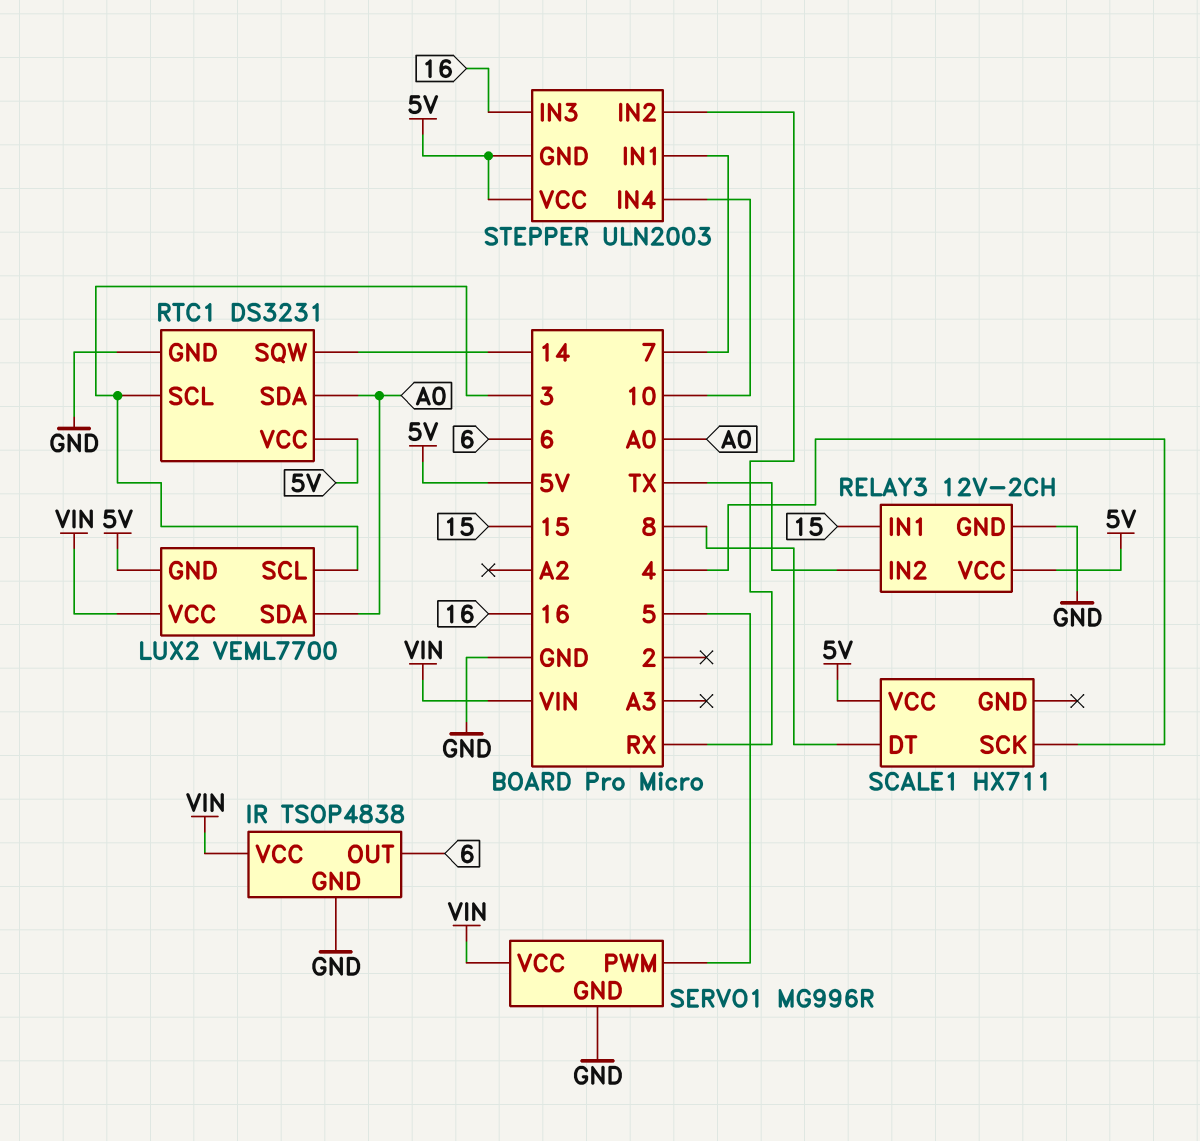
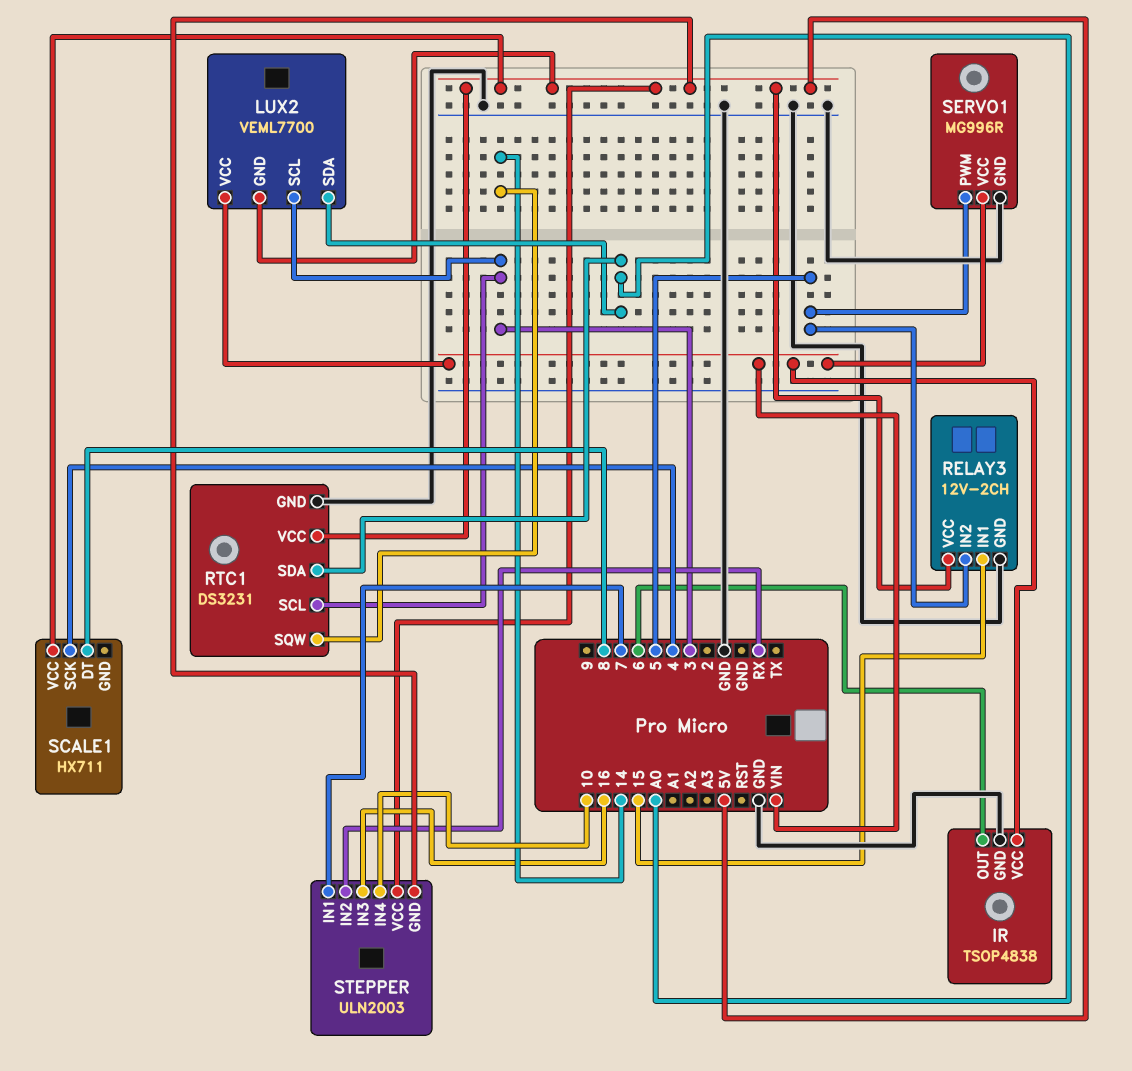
RELAY3 pin IN2: TX -> 5

